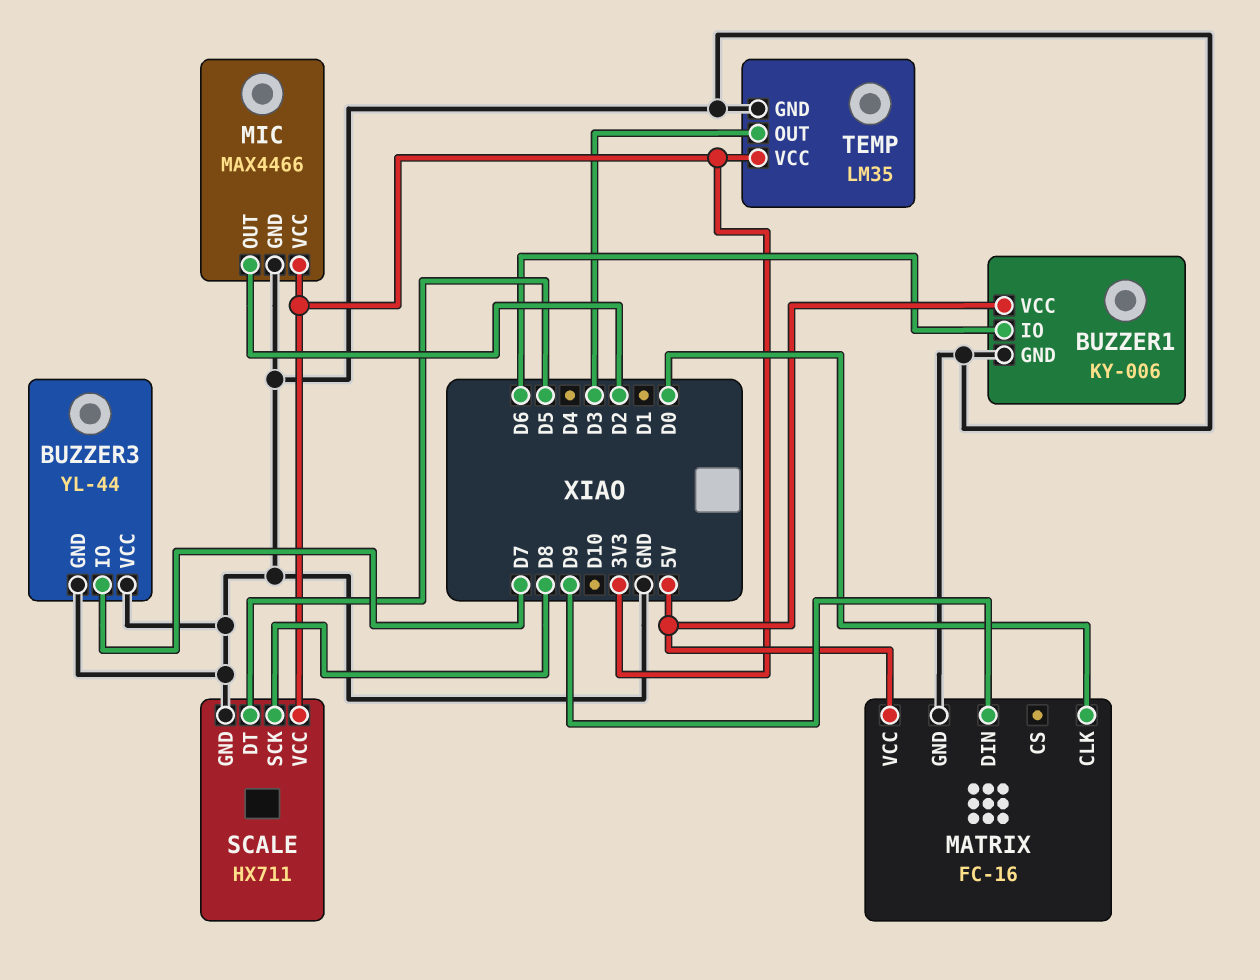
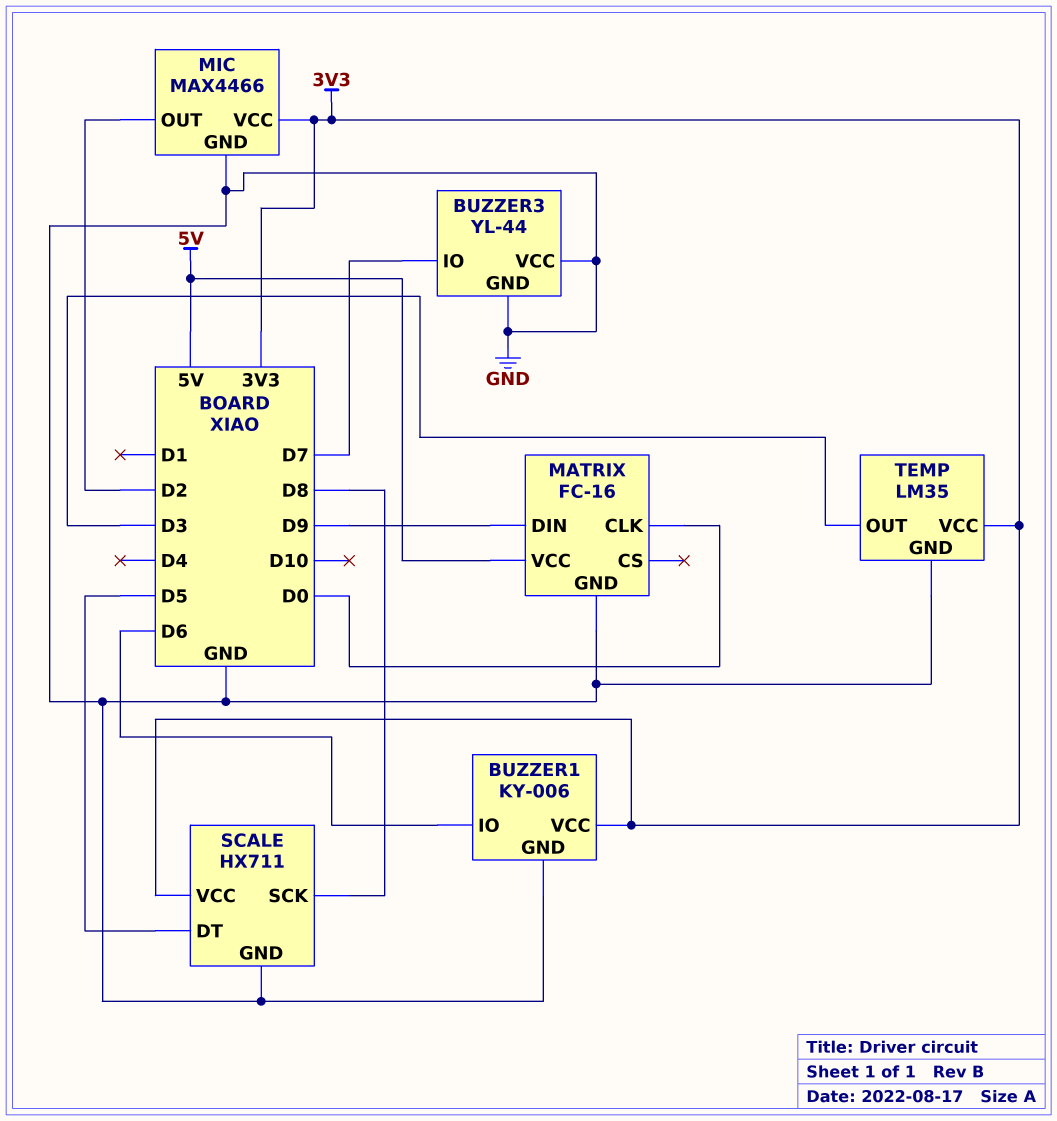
BUZZER1 pin VCC: 5V -> 3V3

